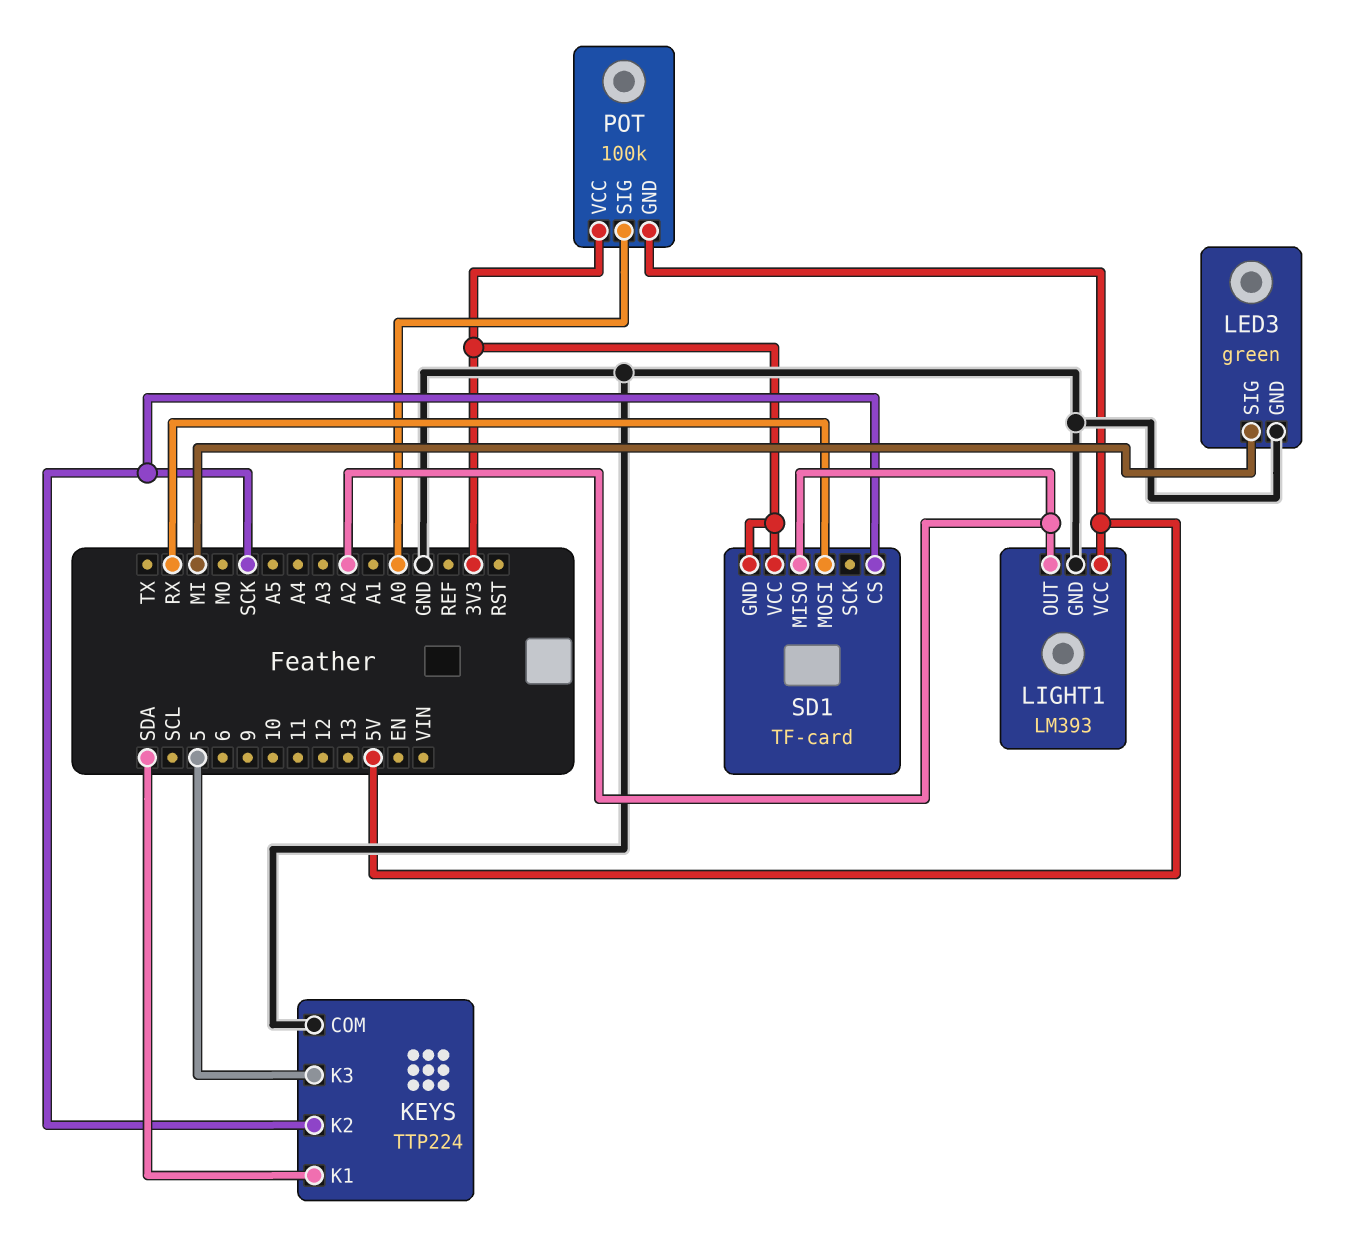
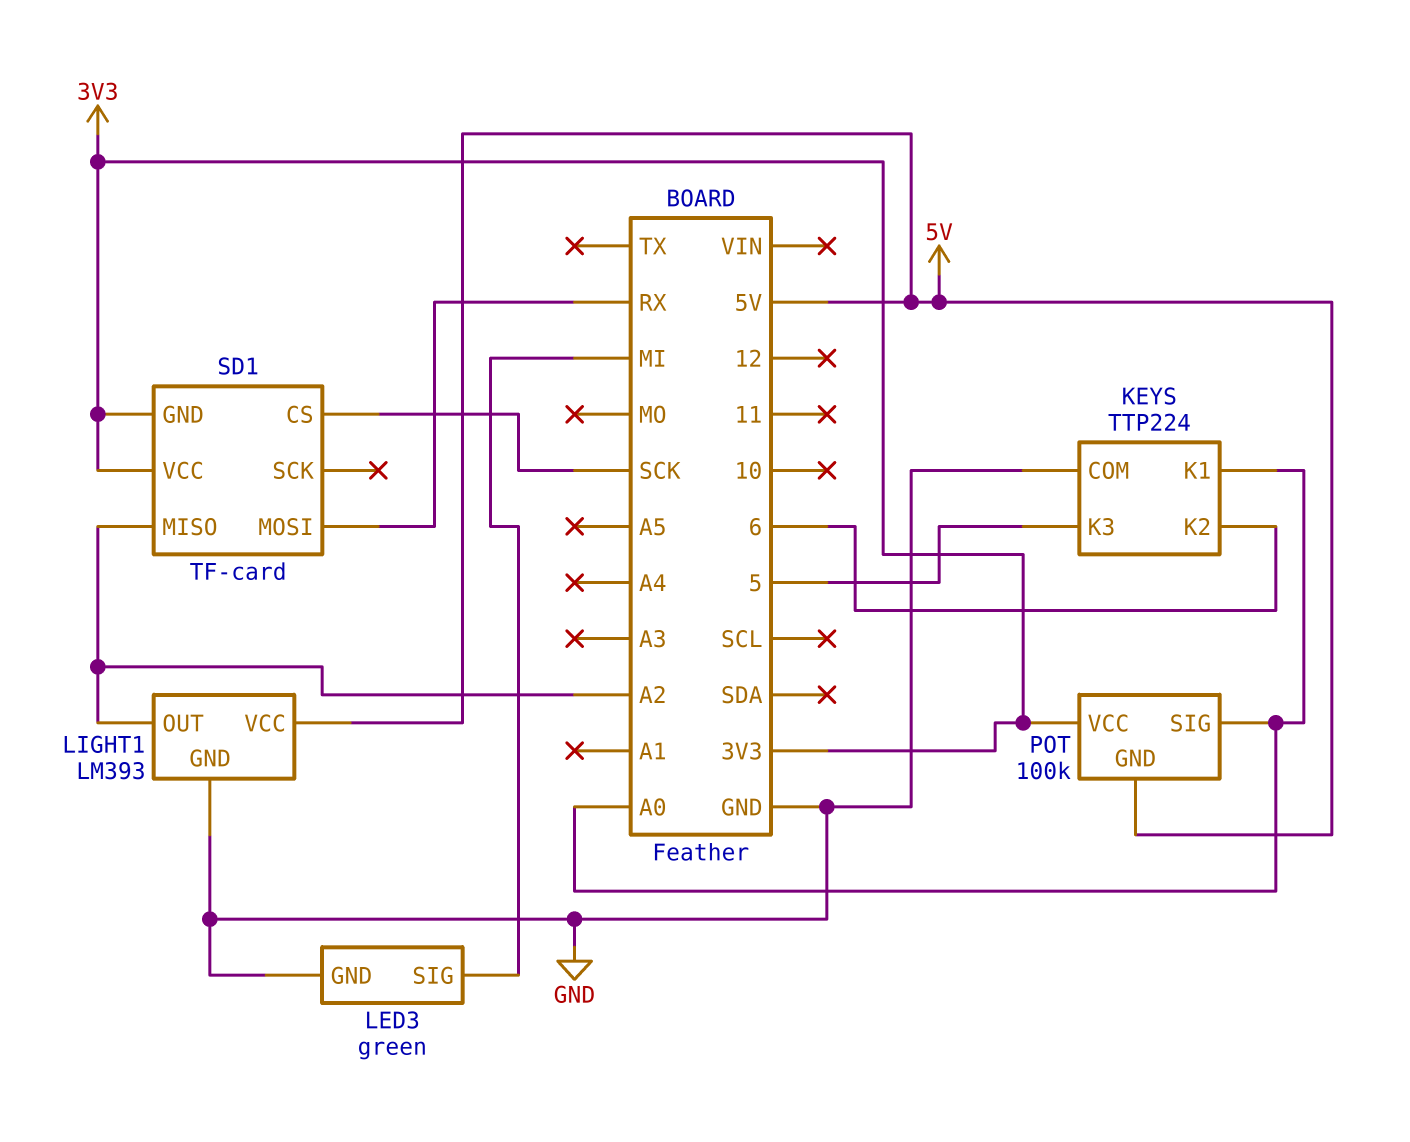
KEYS pin K1: SDA -> A0
KEYS pin K2: SCK -> 6

